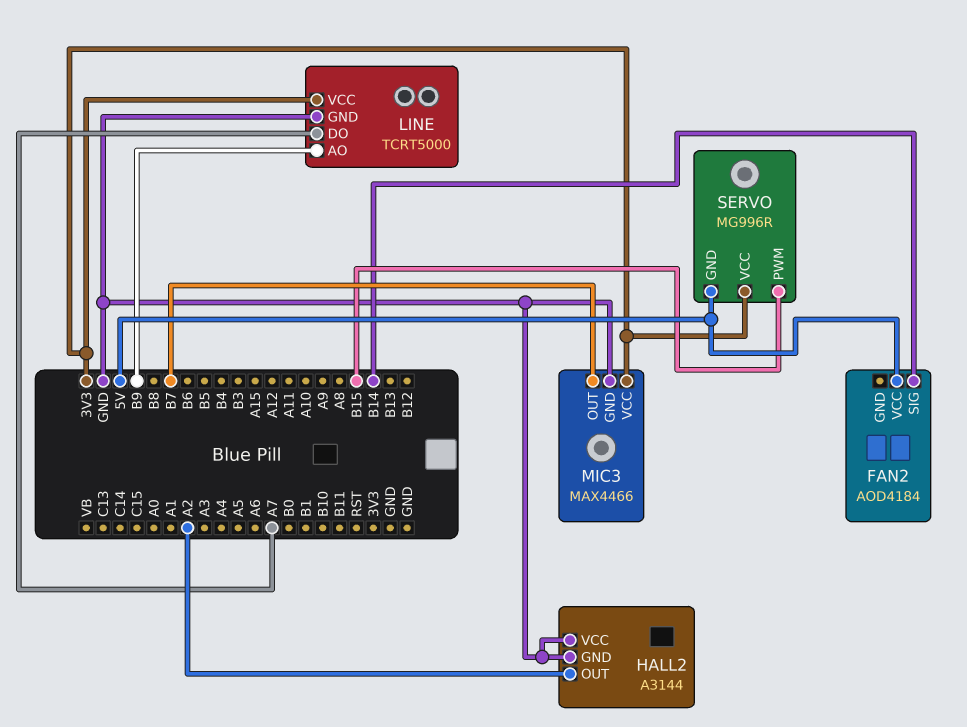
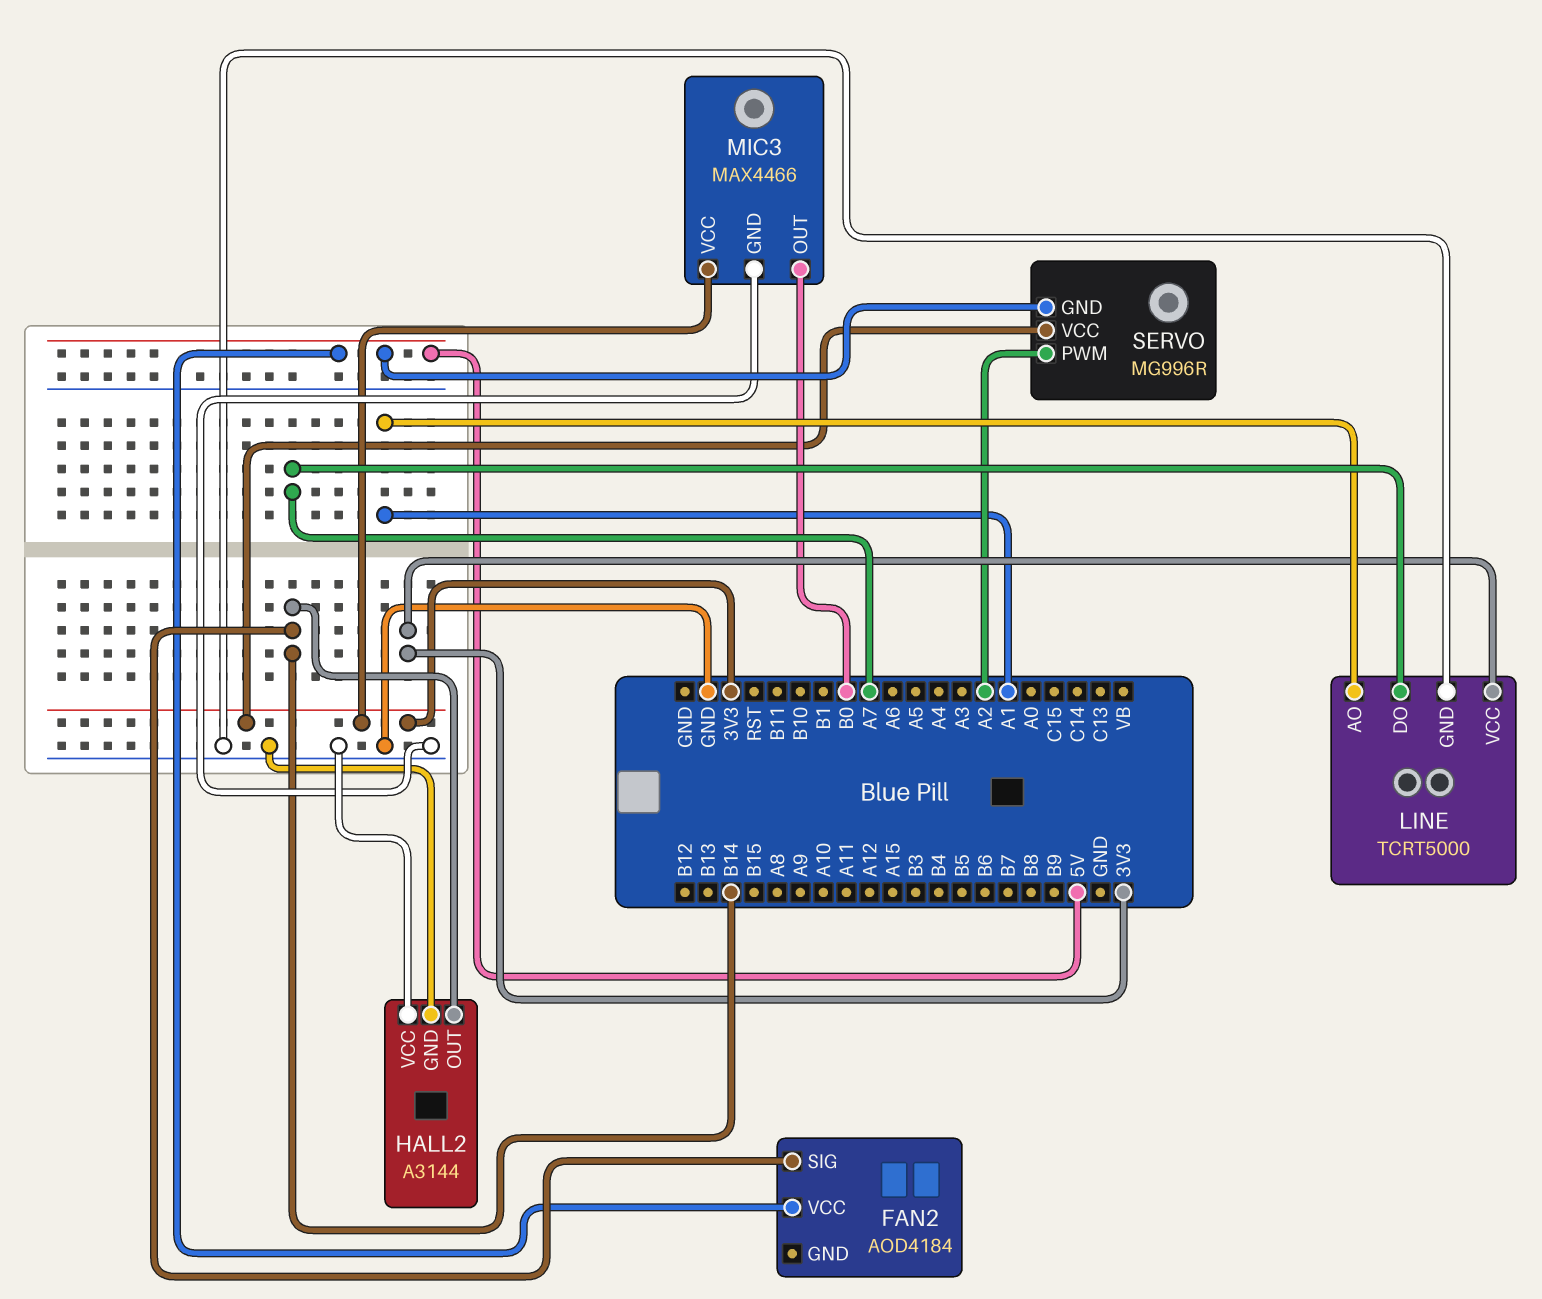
HALL2 pin OUT: A2 -> B14
LINE pin AO: B9 -> A1
MIC3 pin OUT: B7 -> B0
SERVO pin PWM: B15 -> A2

